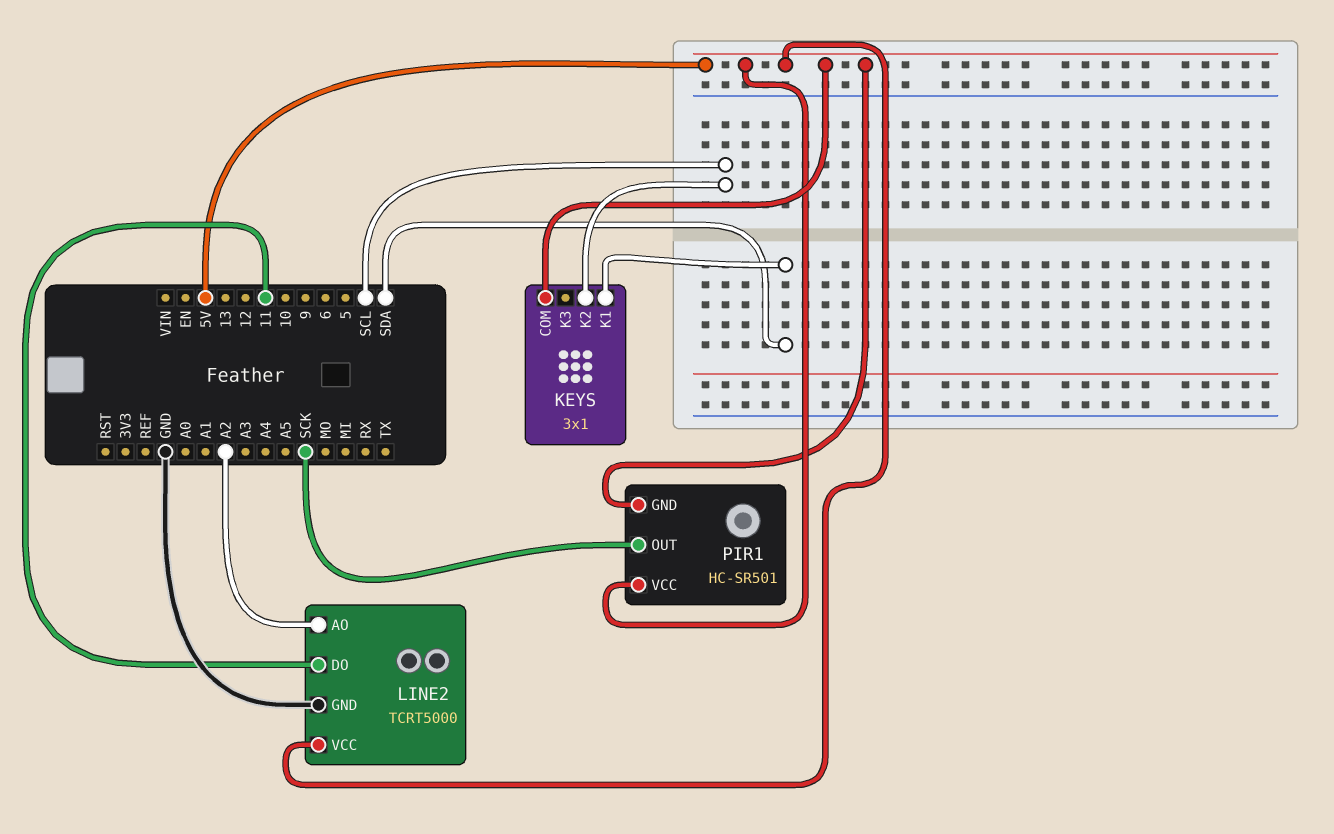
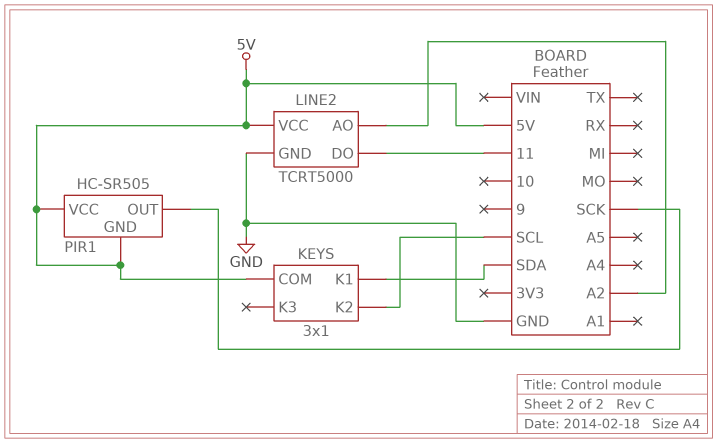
PIR1: HC-SR501 -> HC-SR505

